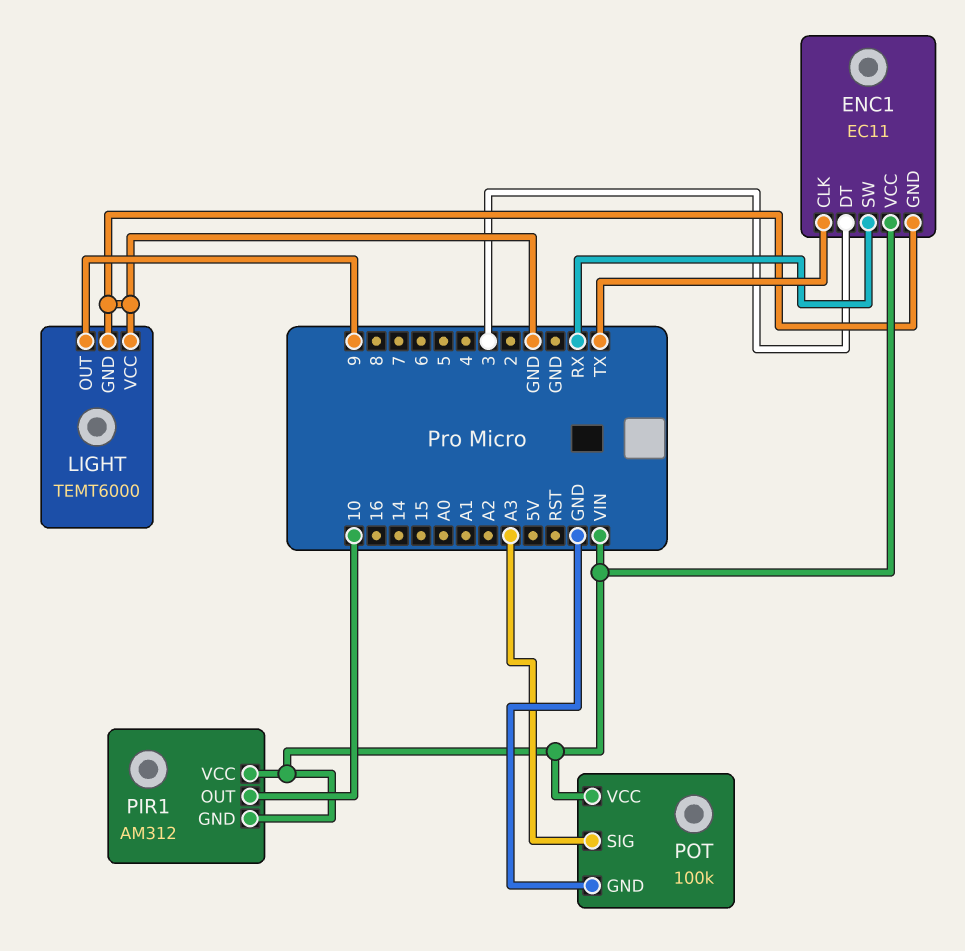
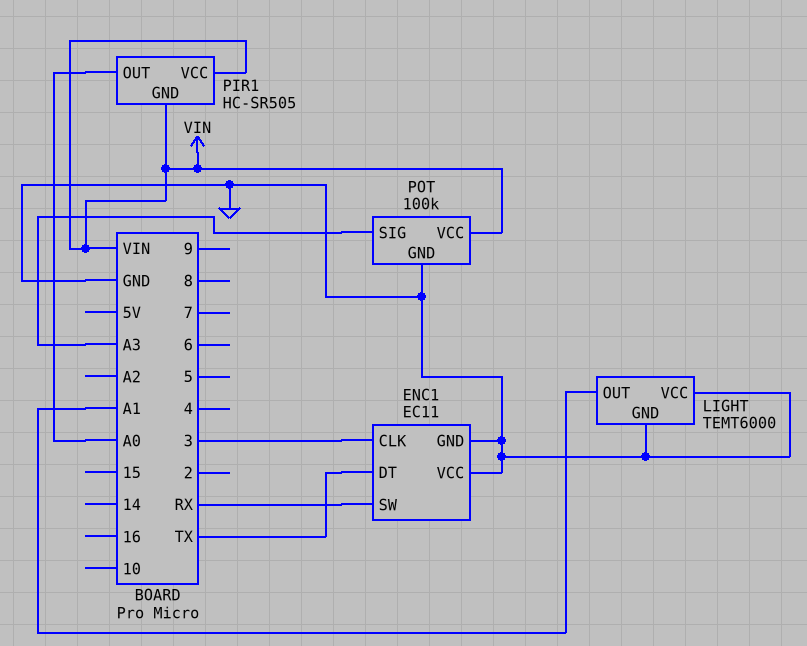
ENC1 pin CLK: TX -> 3
ENC1 pin DT: 3 -> TX
ENC1 pin VCC: VIN -> GND
LIGHT pin OUT: 9 -> A1
PIR1: AM312 -> HC-SR505
PIR1 pin OUT: 10 -> A0

